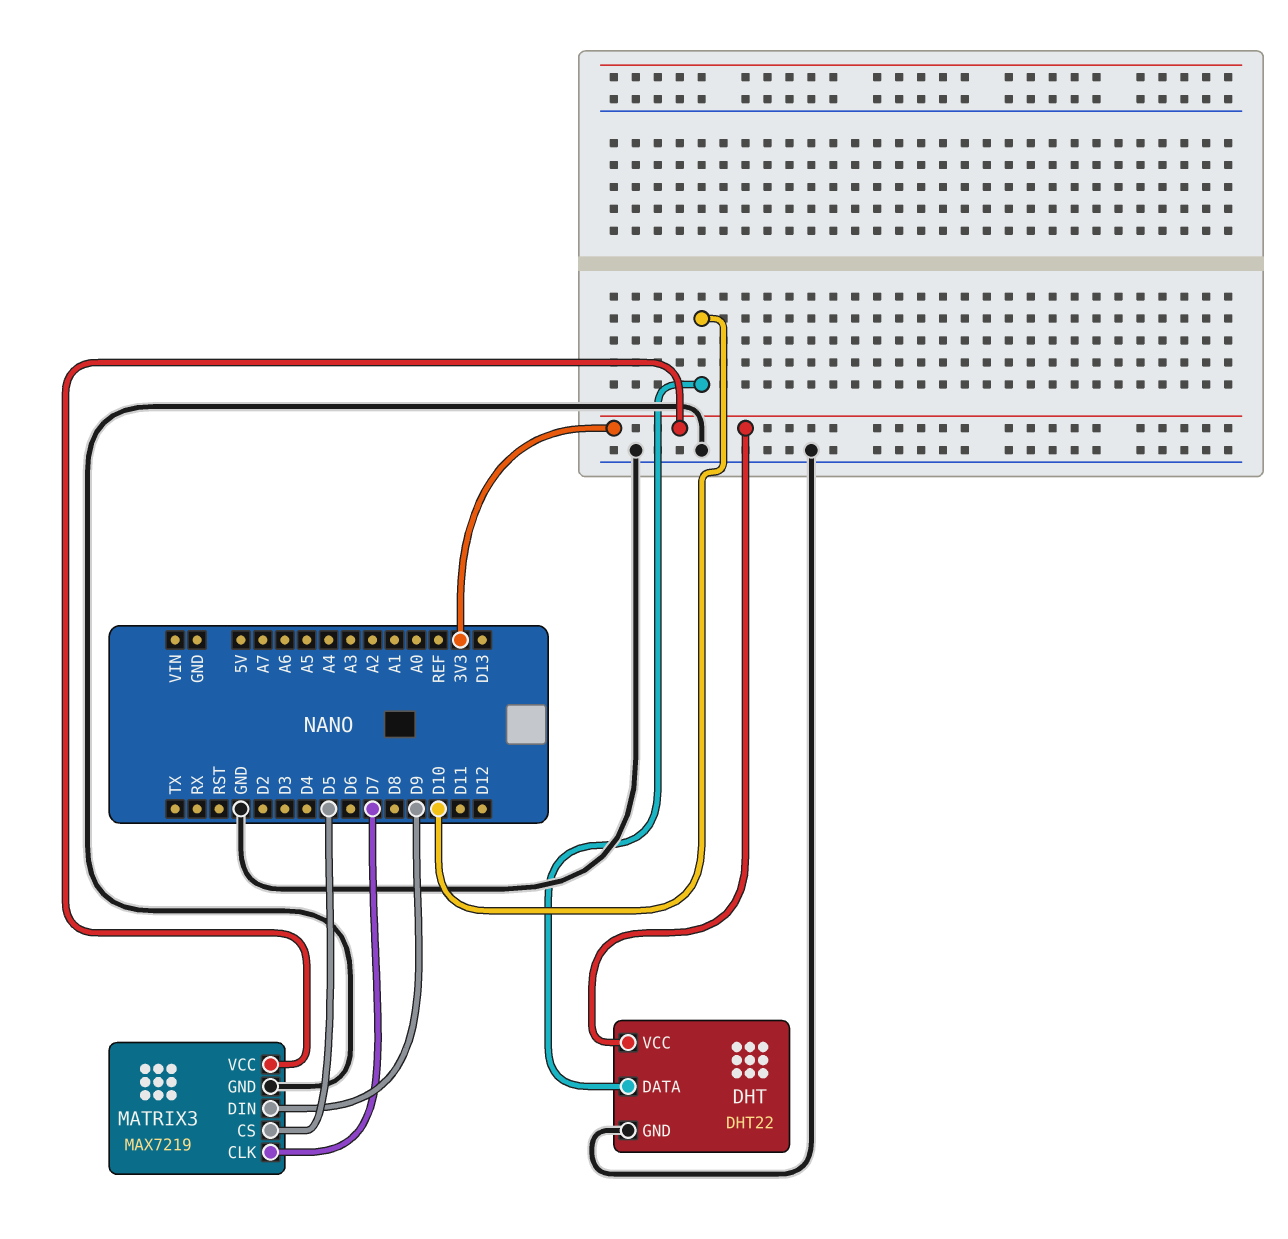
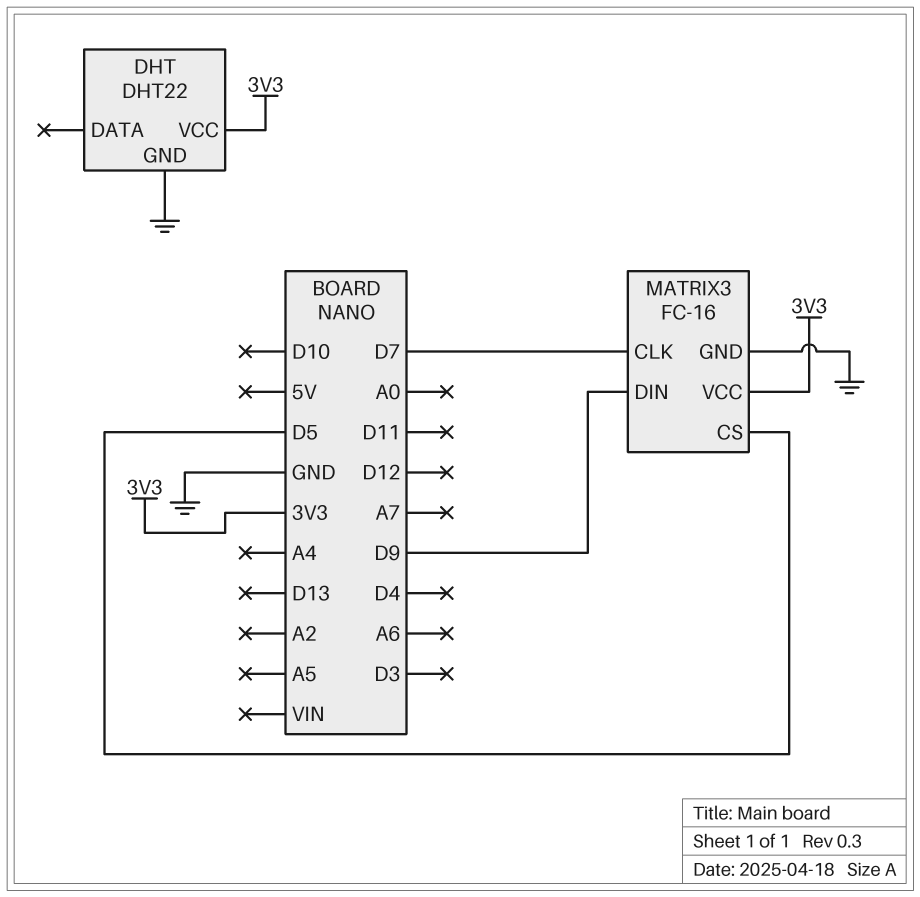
DHT pin DATA: D10 -> none
MATRIX3: MAX7219 -> FC-16

